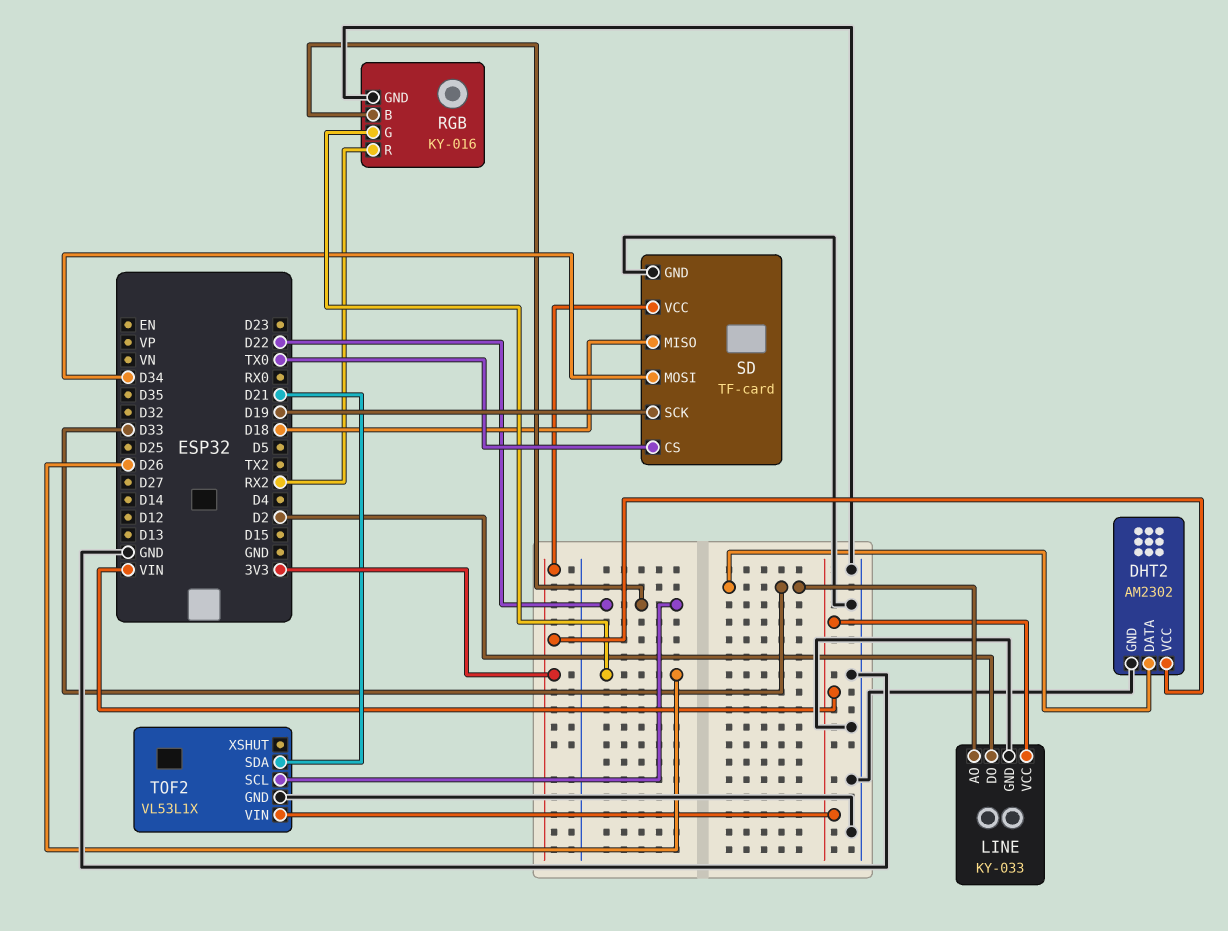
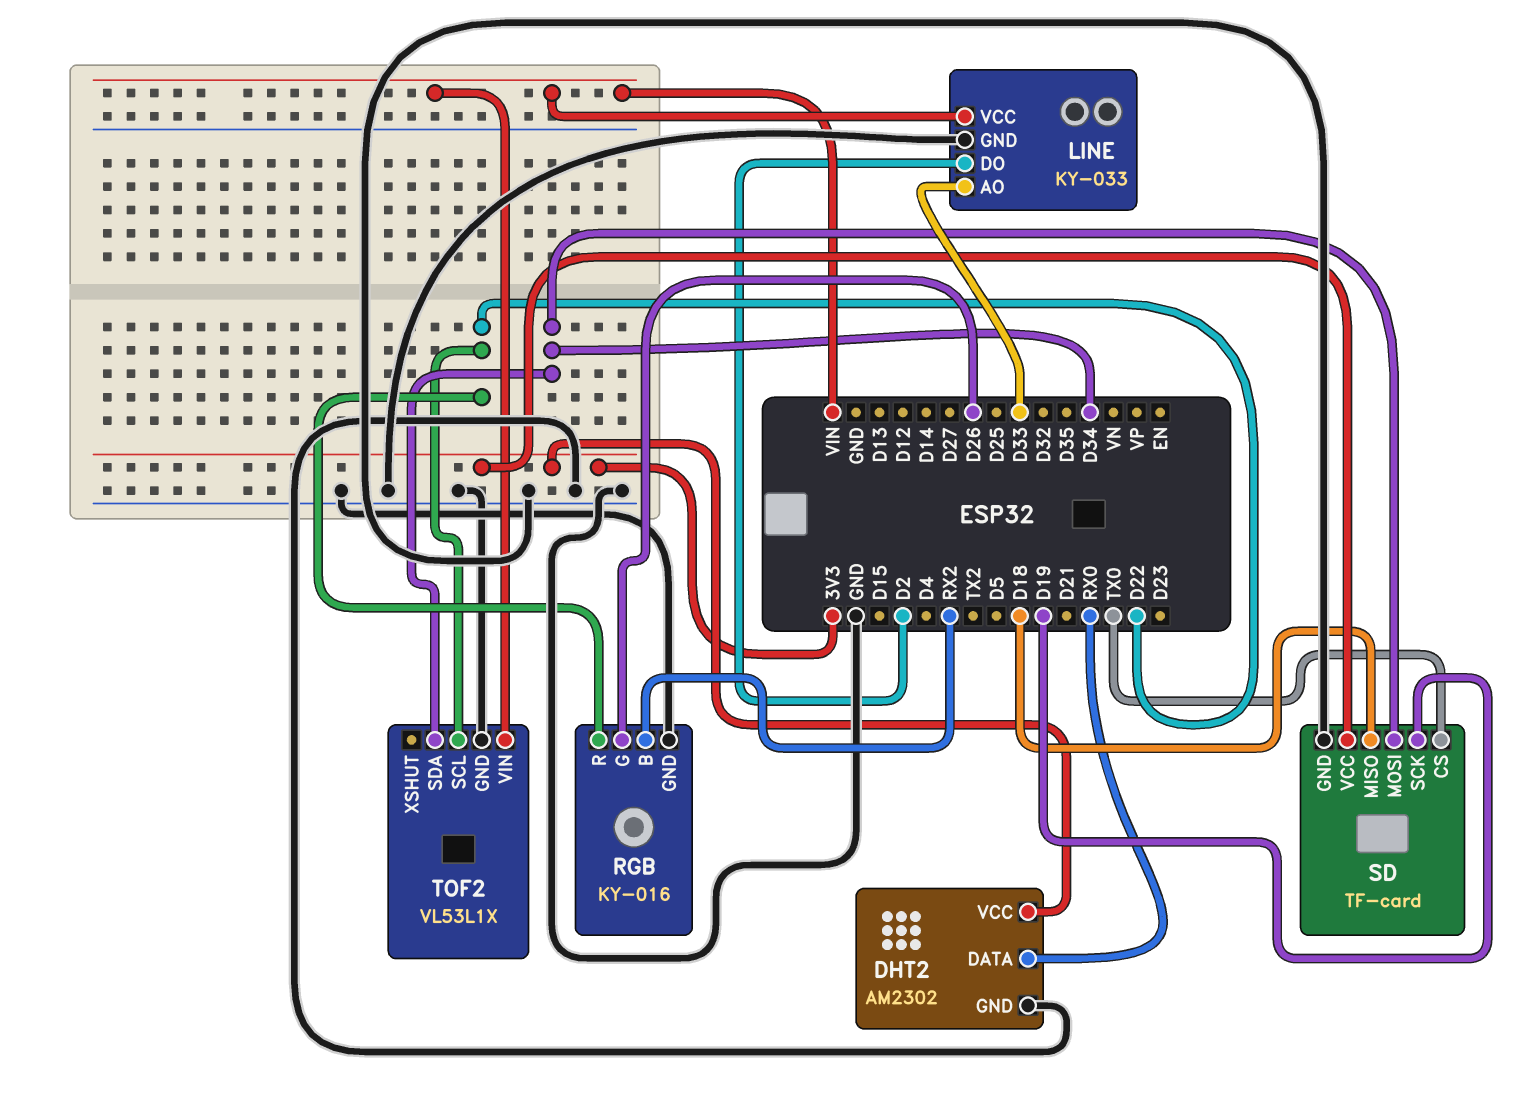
DHT2 pin DATA: D33 -> RX0
RGB pin B: D22 -> RX2
RGB pin R: RX2 -> D22
TOF2 pin SDA: D21 -> D34

